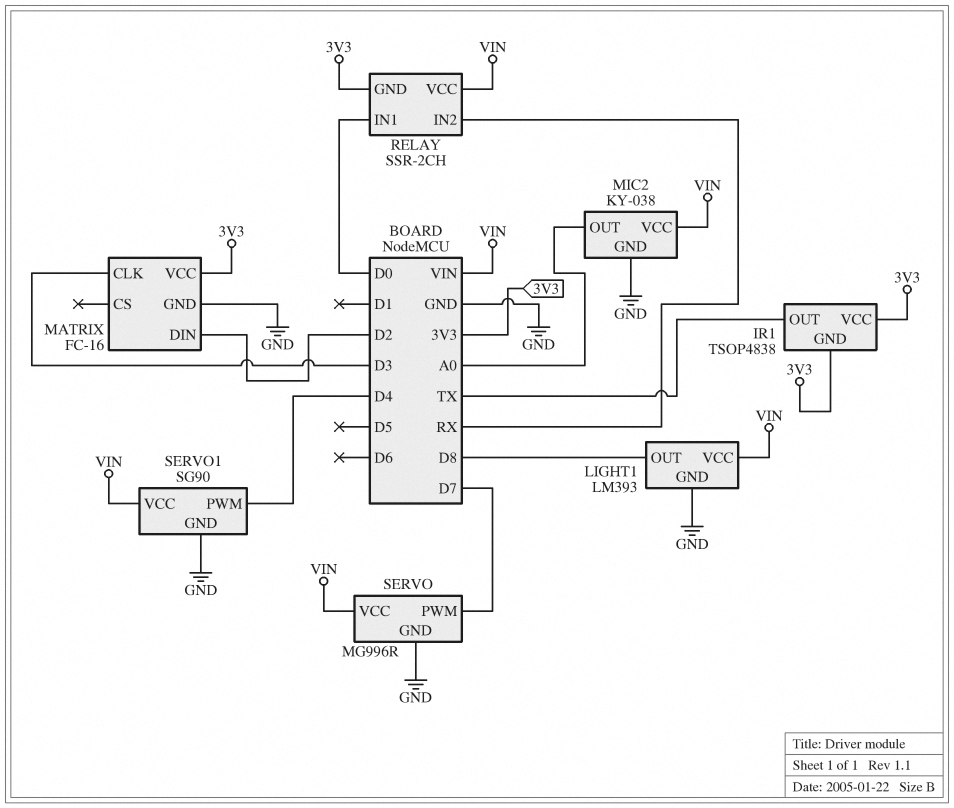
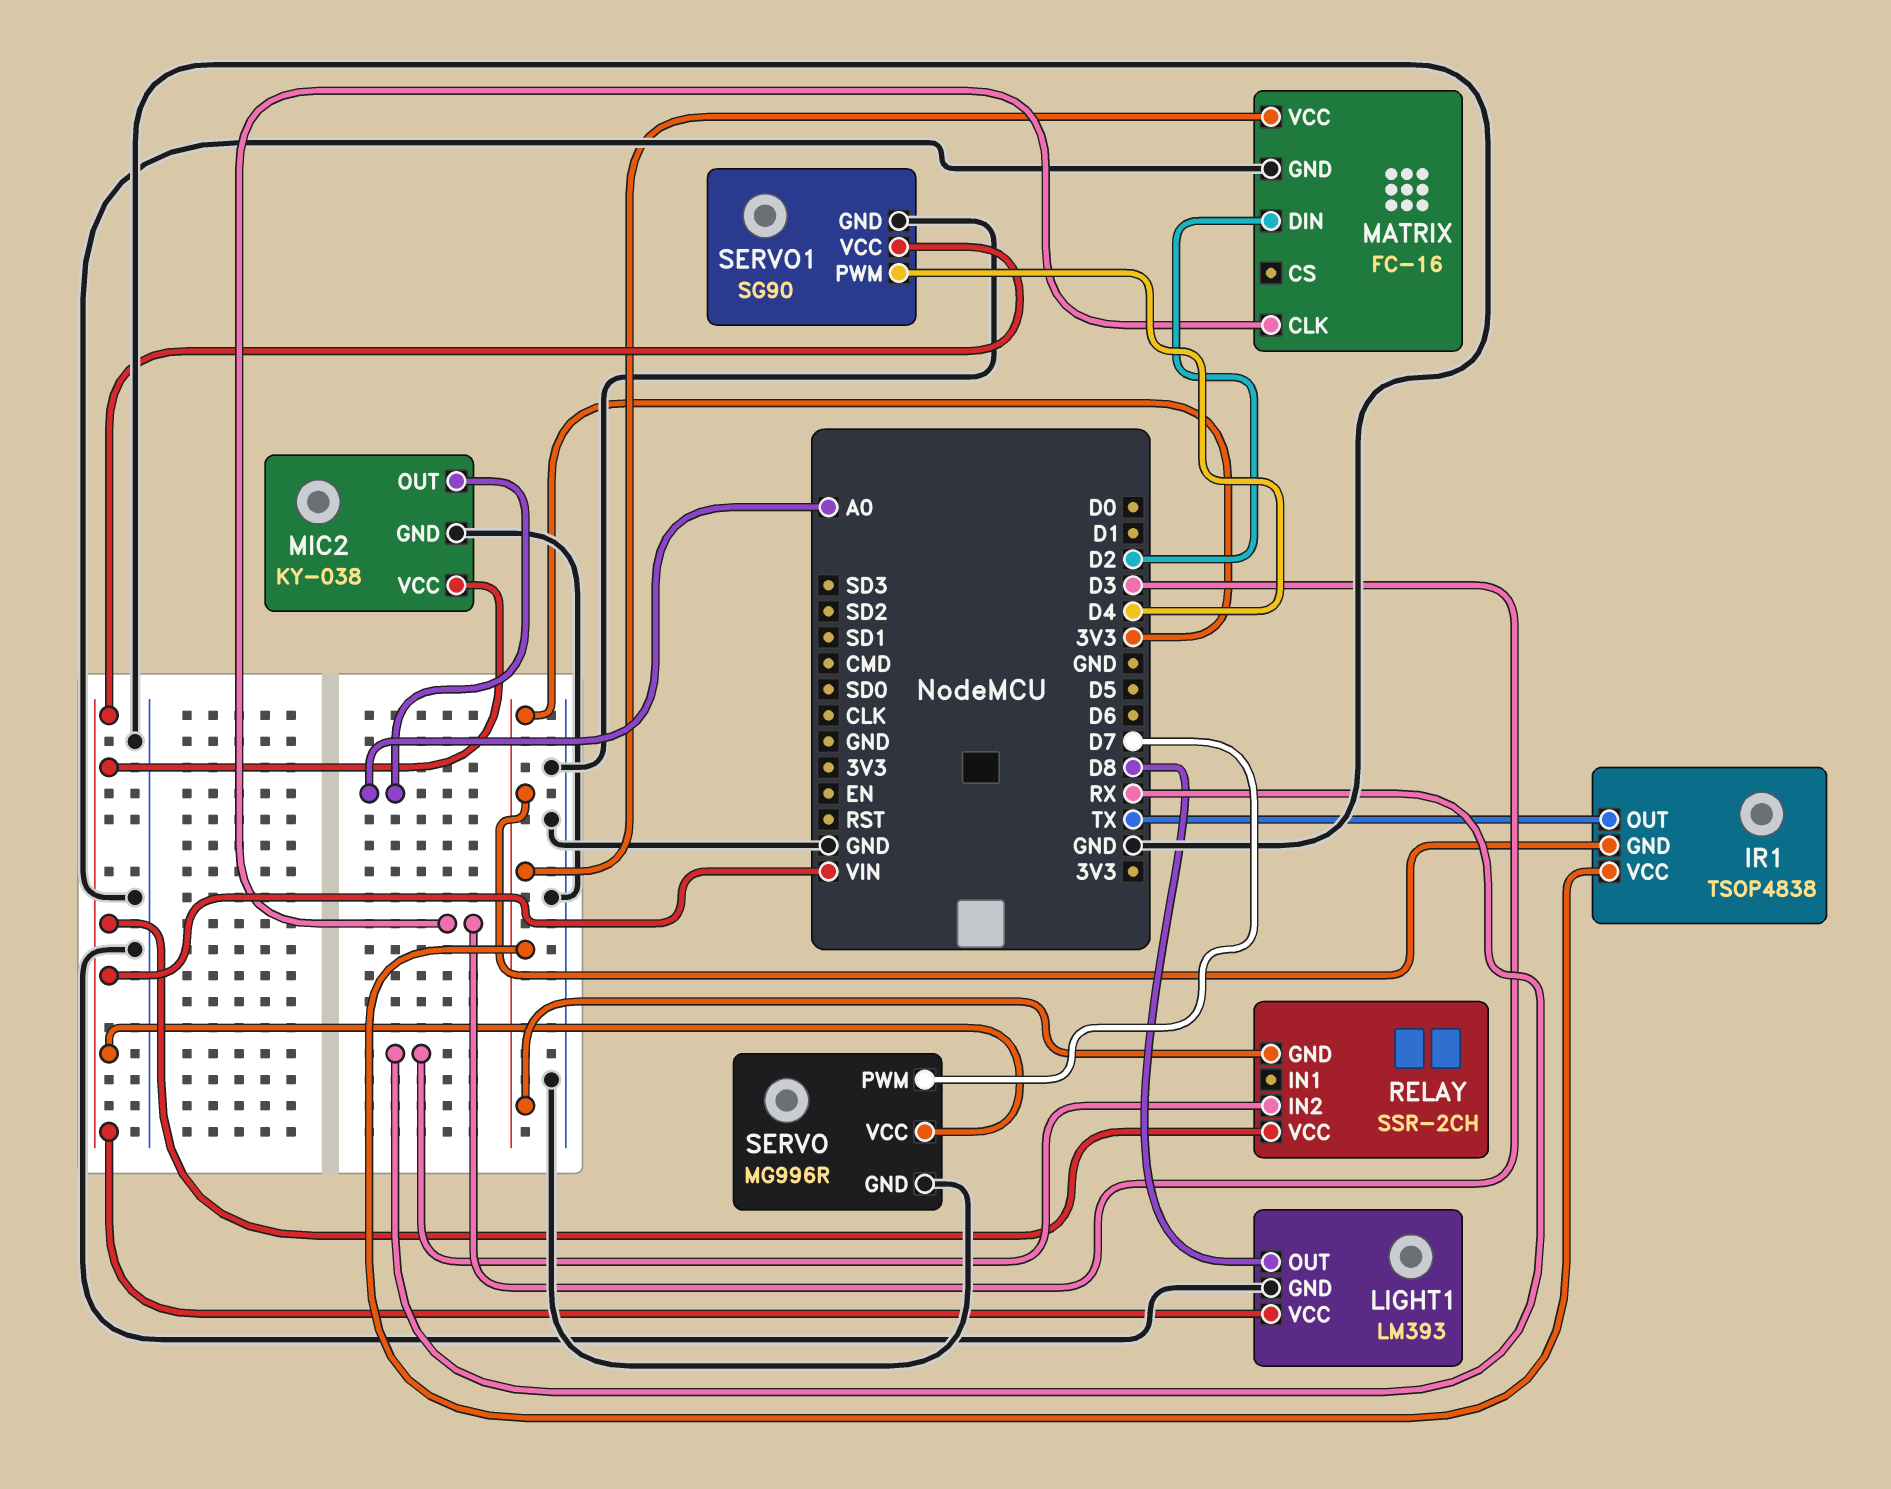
RELAY pin IN1: D0 -> none

